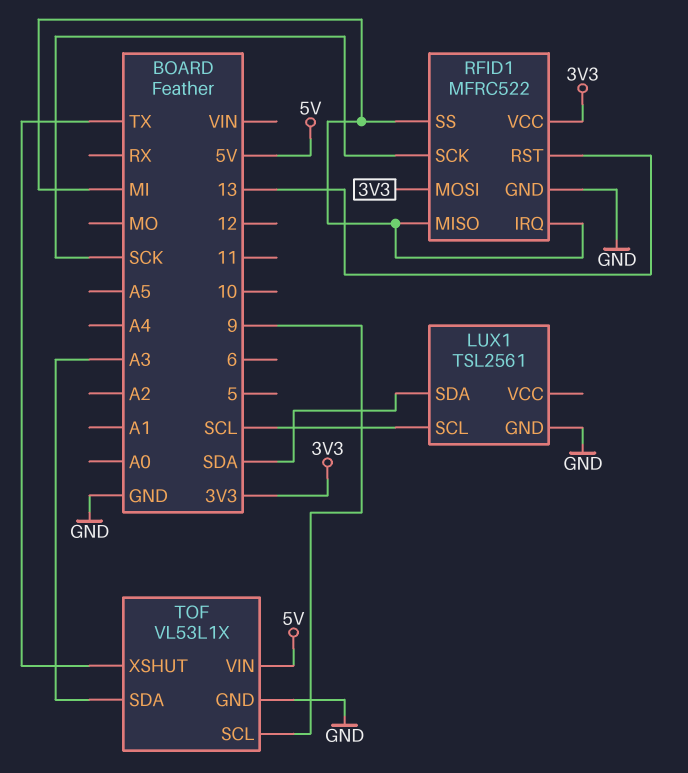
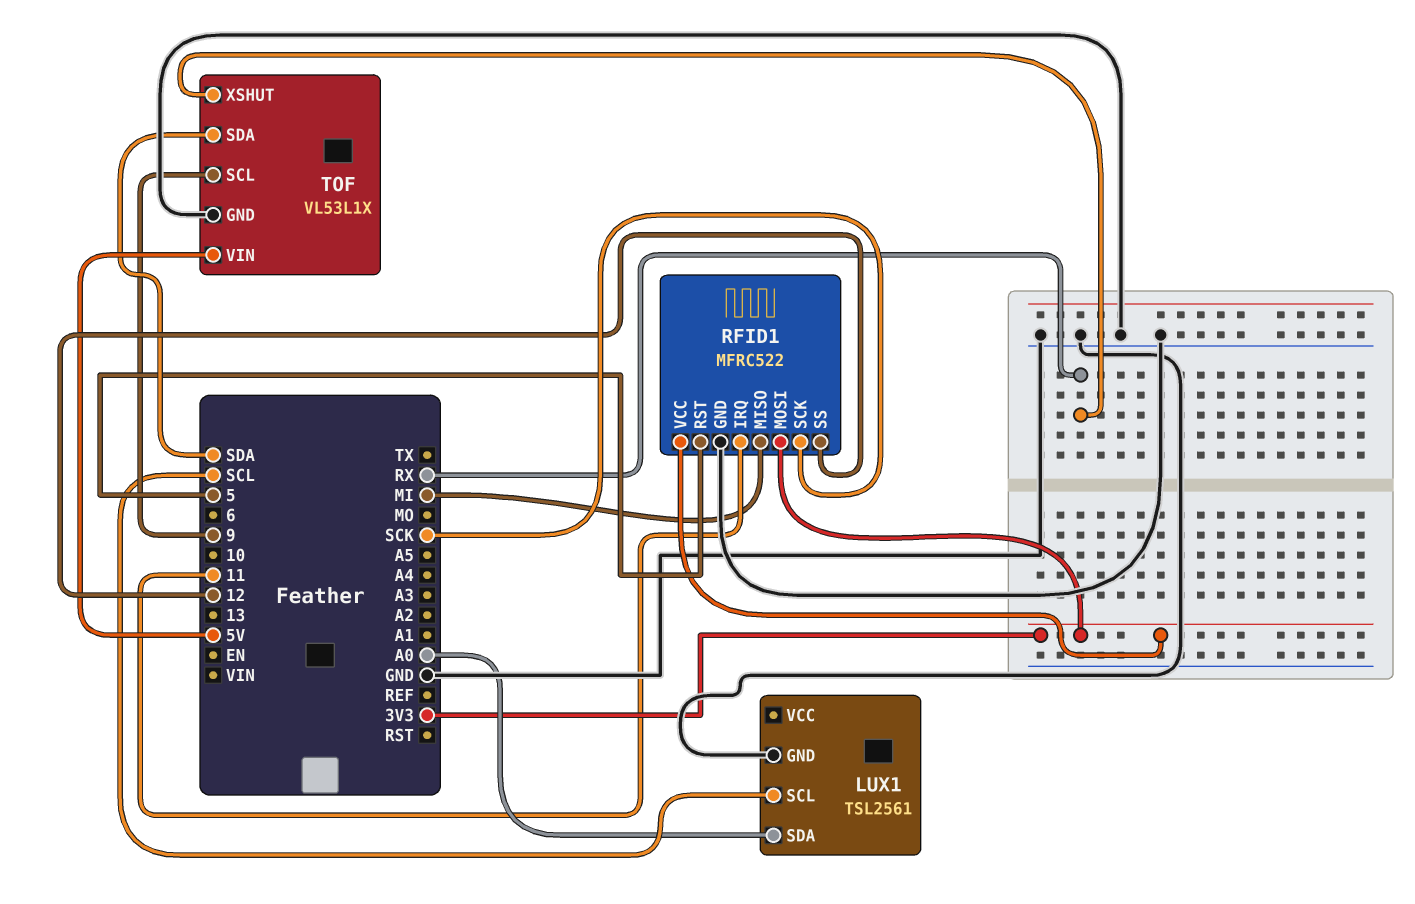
LUX1 pin SDA: SDA -> A0
RFID1 pin IRQ: MI -> 11
RFID1 pin RST: 13 -> 5
RFID1 pin SS: MI -> 12
TOF pin SDA: A3 -> SDA
TOF pin XSHUT: TX -> RX

